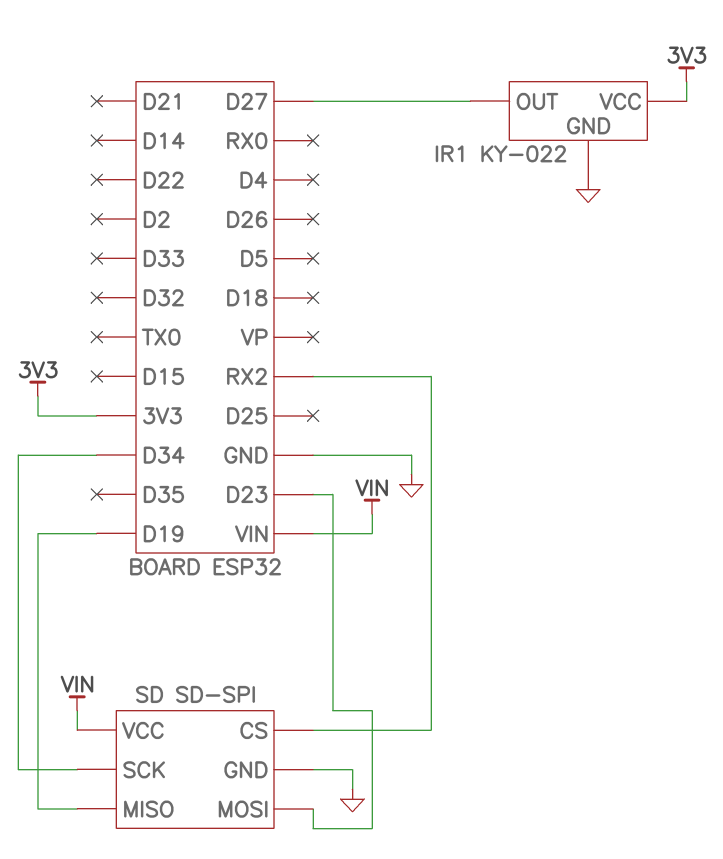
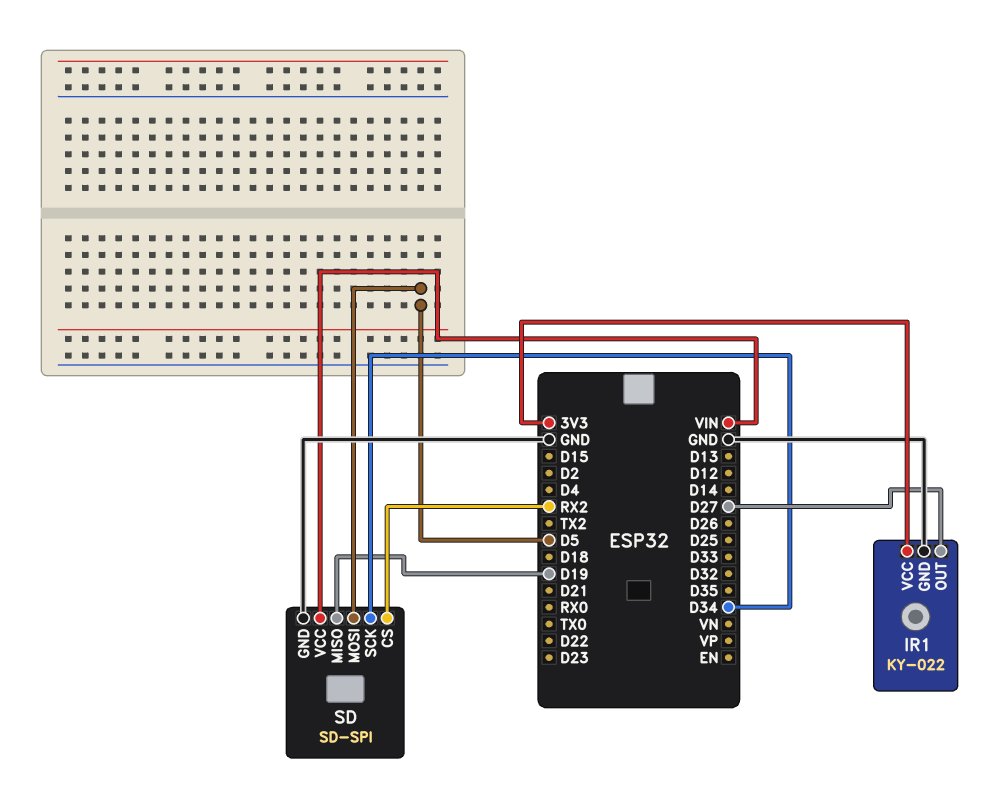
SD pin MOSI: D23 -> D5

